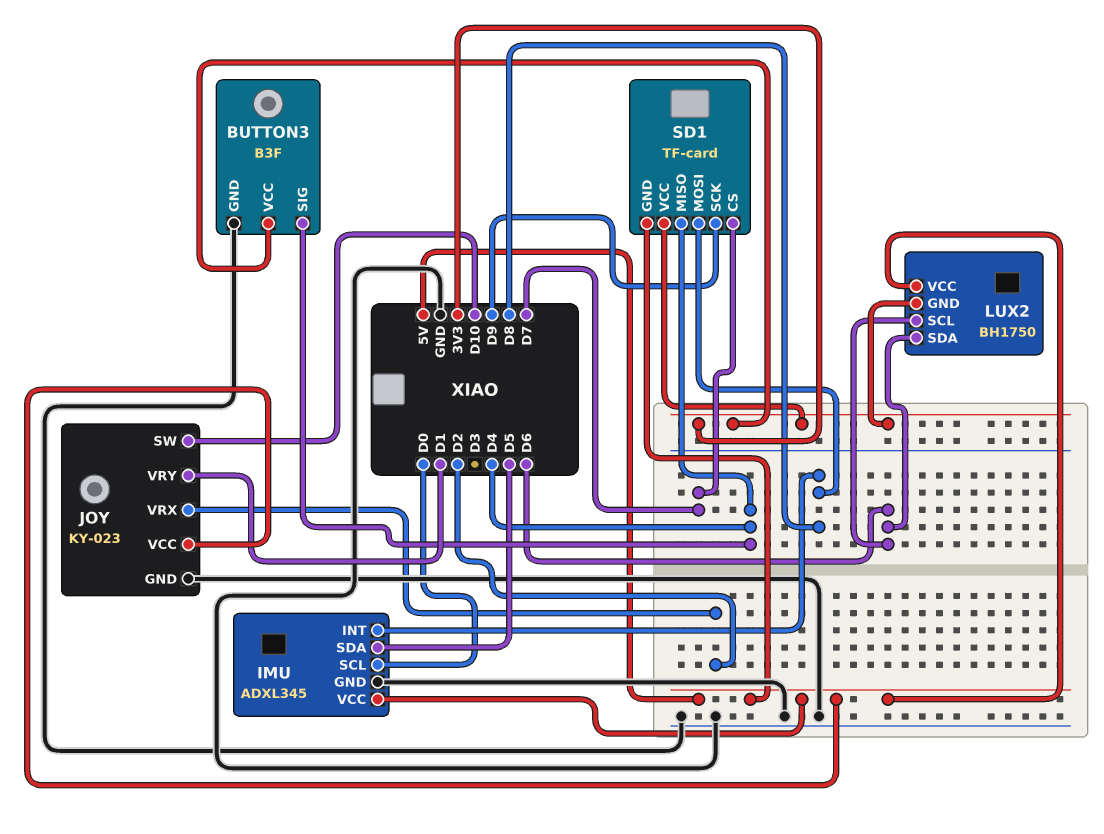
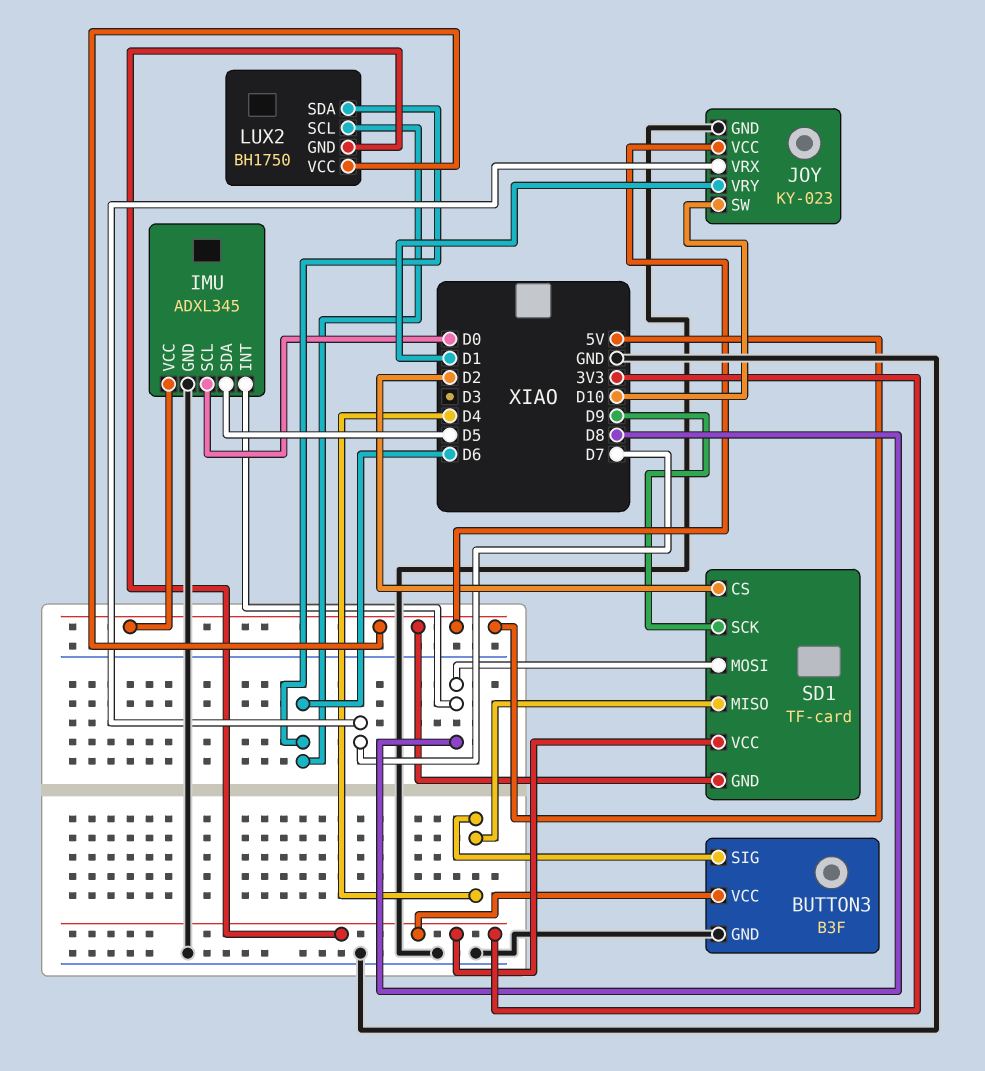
JOY pin VRX: D2 -> D7
SD1 pin CS: D7 -> D2

